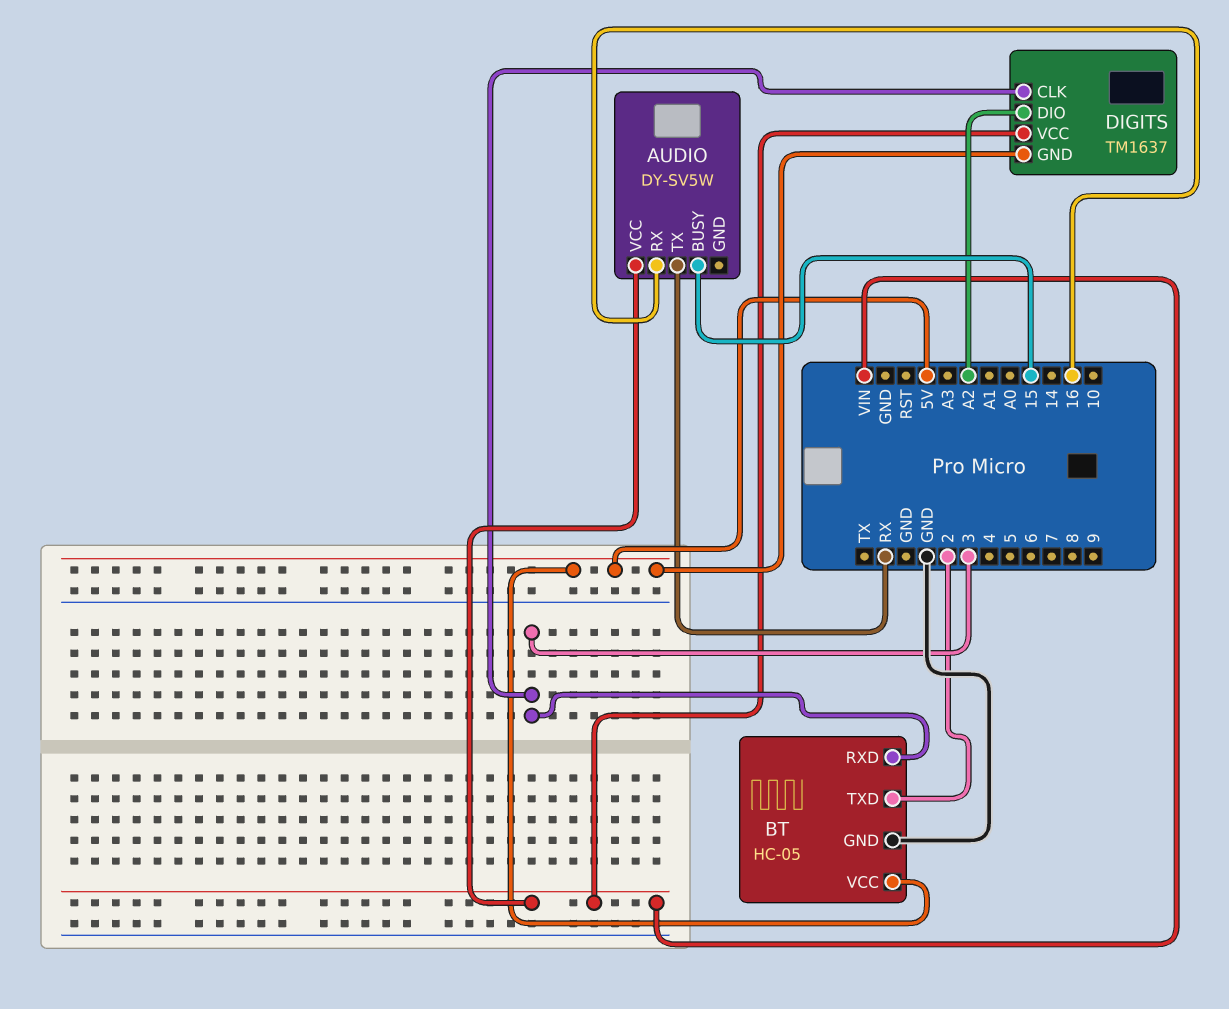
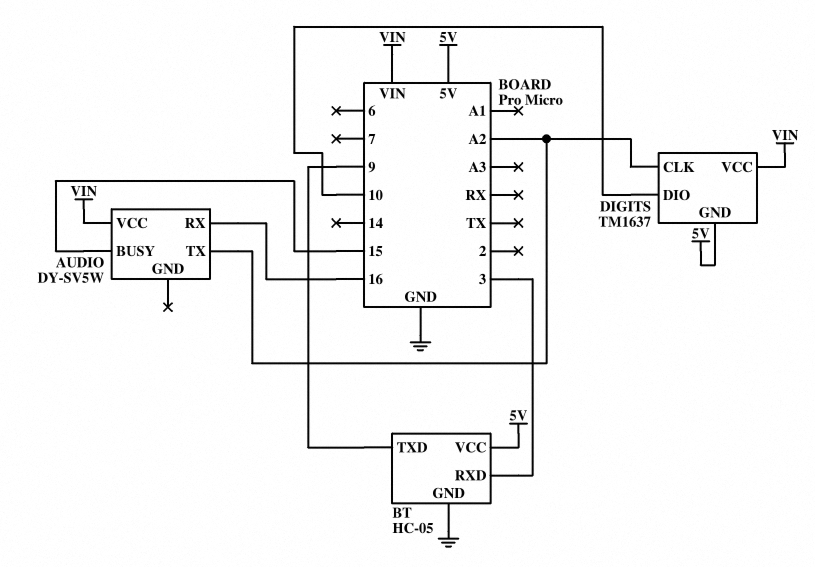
AUDIO pin TX: RX -> A2
BT pin TXD: 2 -> 9
DIGITS pin CLK: 3 -> A2
DIGITS pin DIO: A2 -> 10

